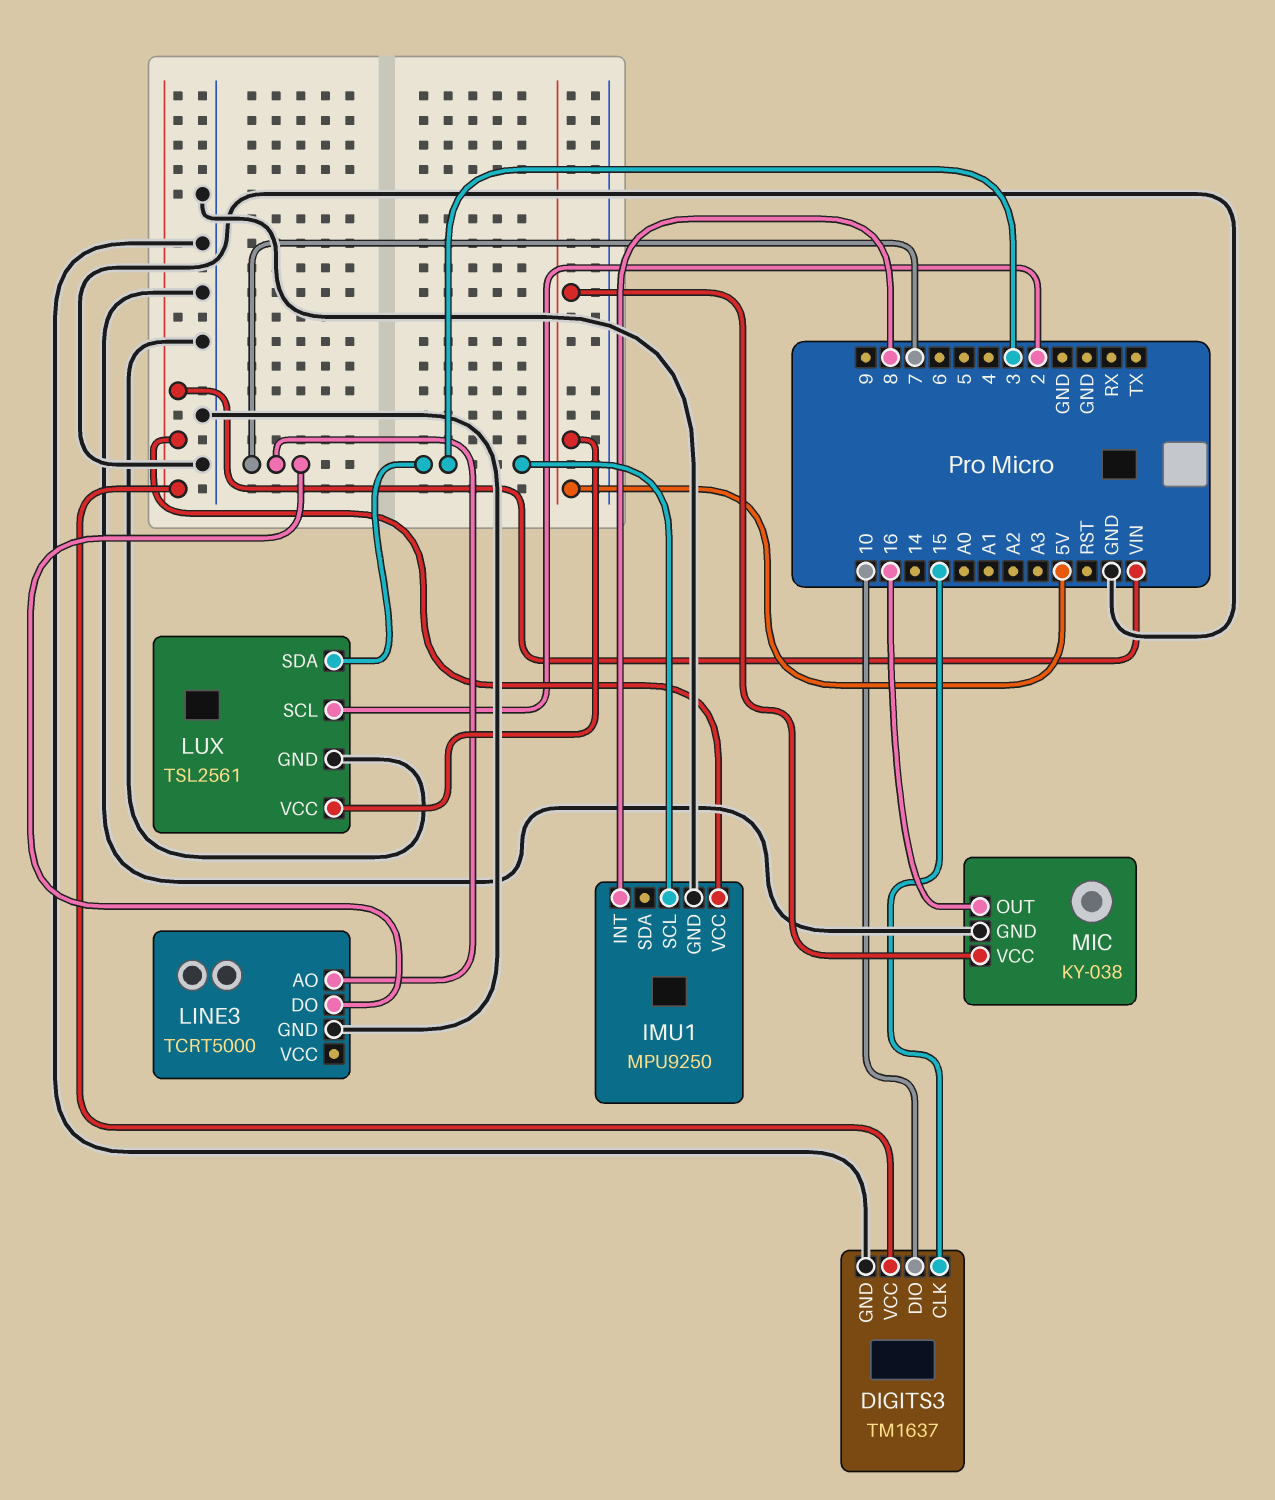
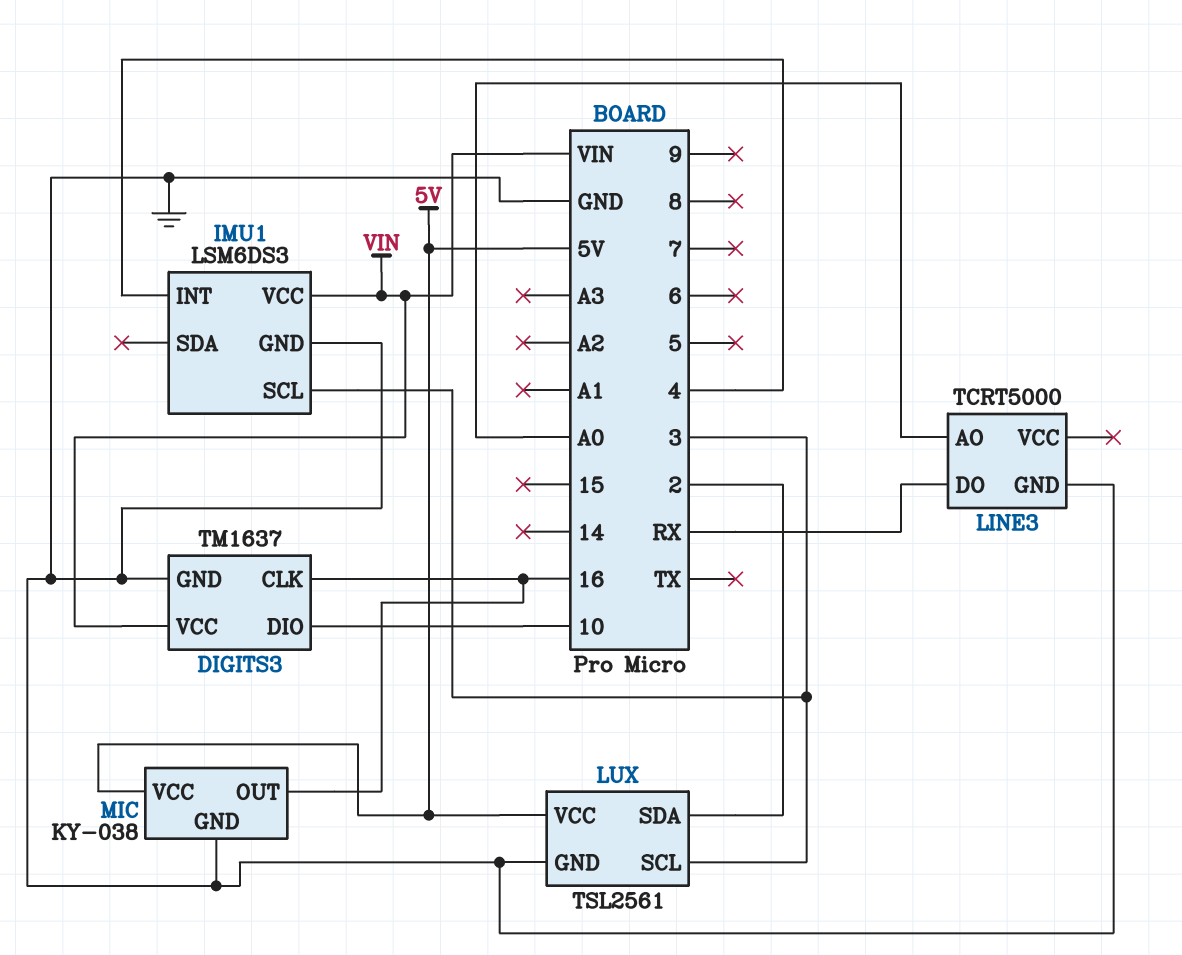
DIGITS3 pin CLK: 15 -> 16
IMU1: MPU9250 -> LSM6DS3
IMU1 pin INT: 8 -> 4
LINE3 pin AO: 7 -> A0
LINE3 pin DO: 7 -> RX
LUX pin SCL: 2 -> 3
LUX pin SDA: 3 -> 2

